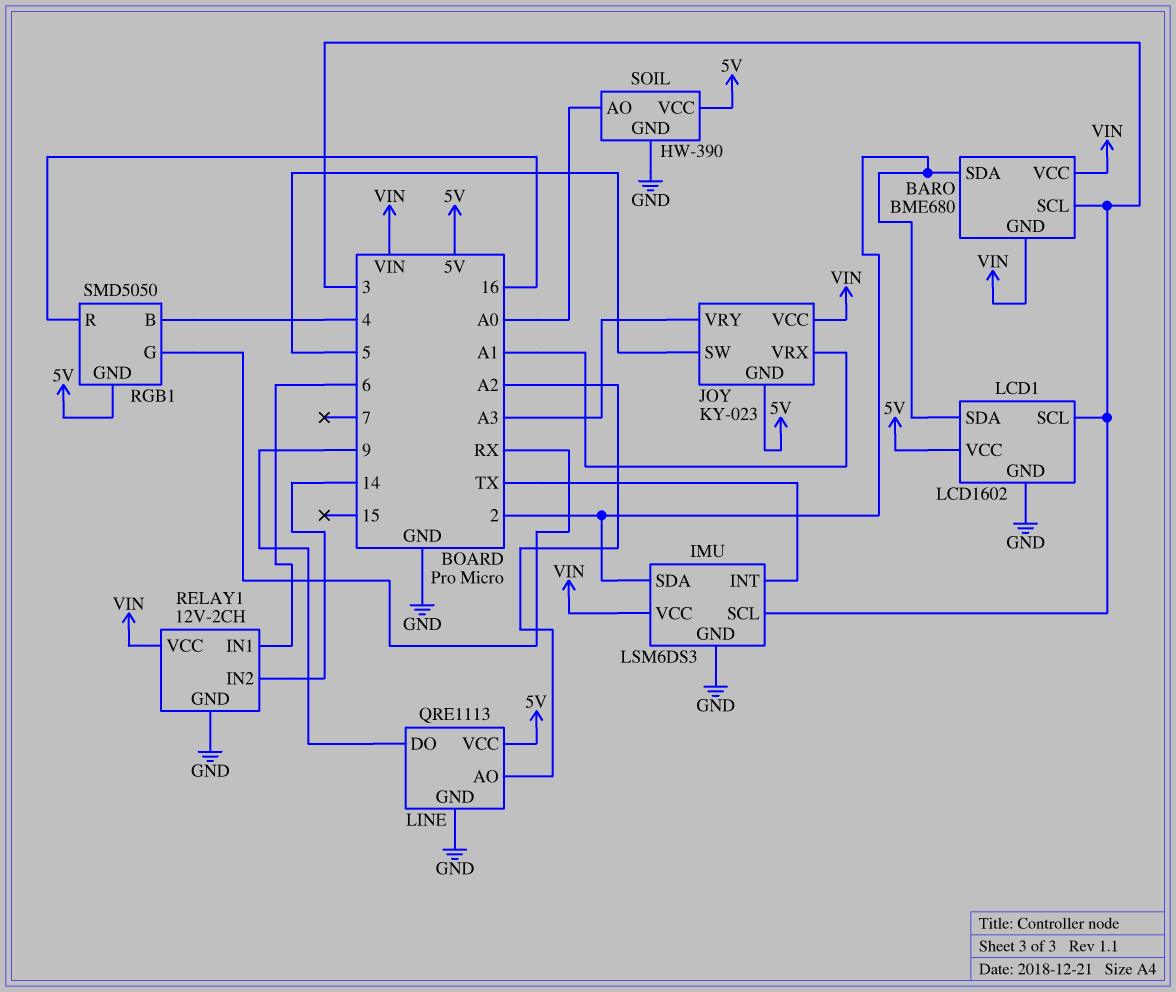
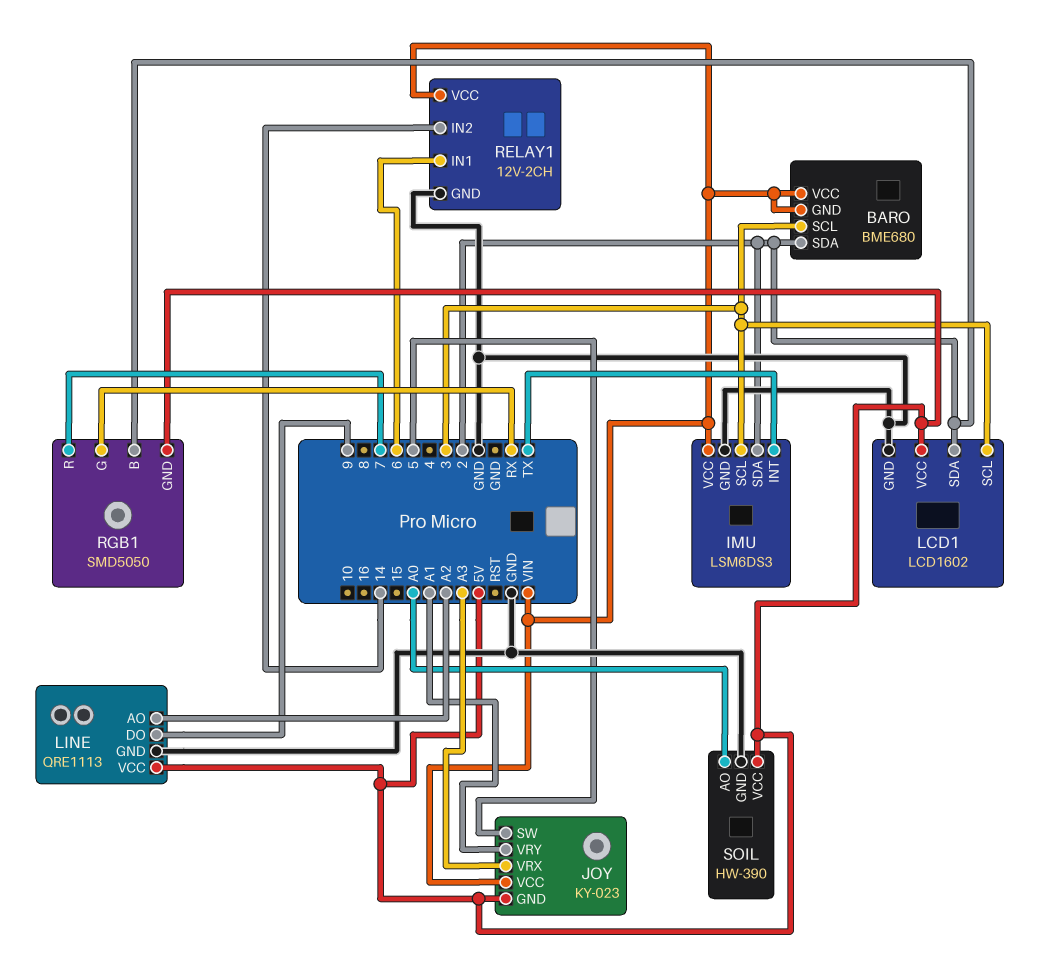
JOY pin VRX: A1 -> A3
JOY pin VRY: A3 -> A1
RGB1 pin B: 4 -> 2
RGB1 pin R: 16 -> 7

